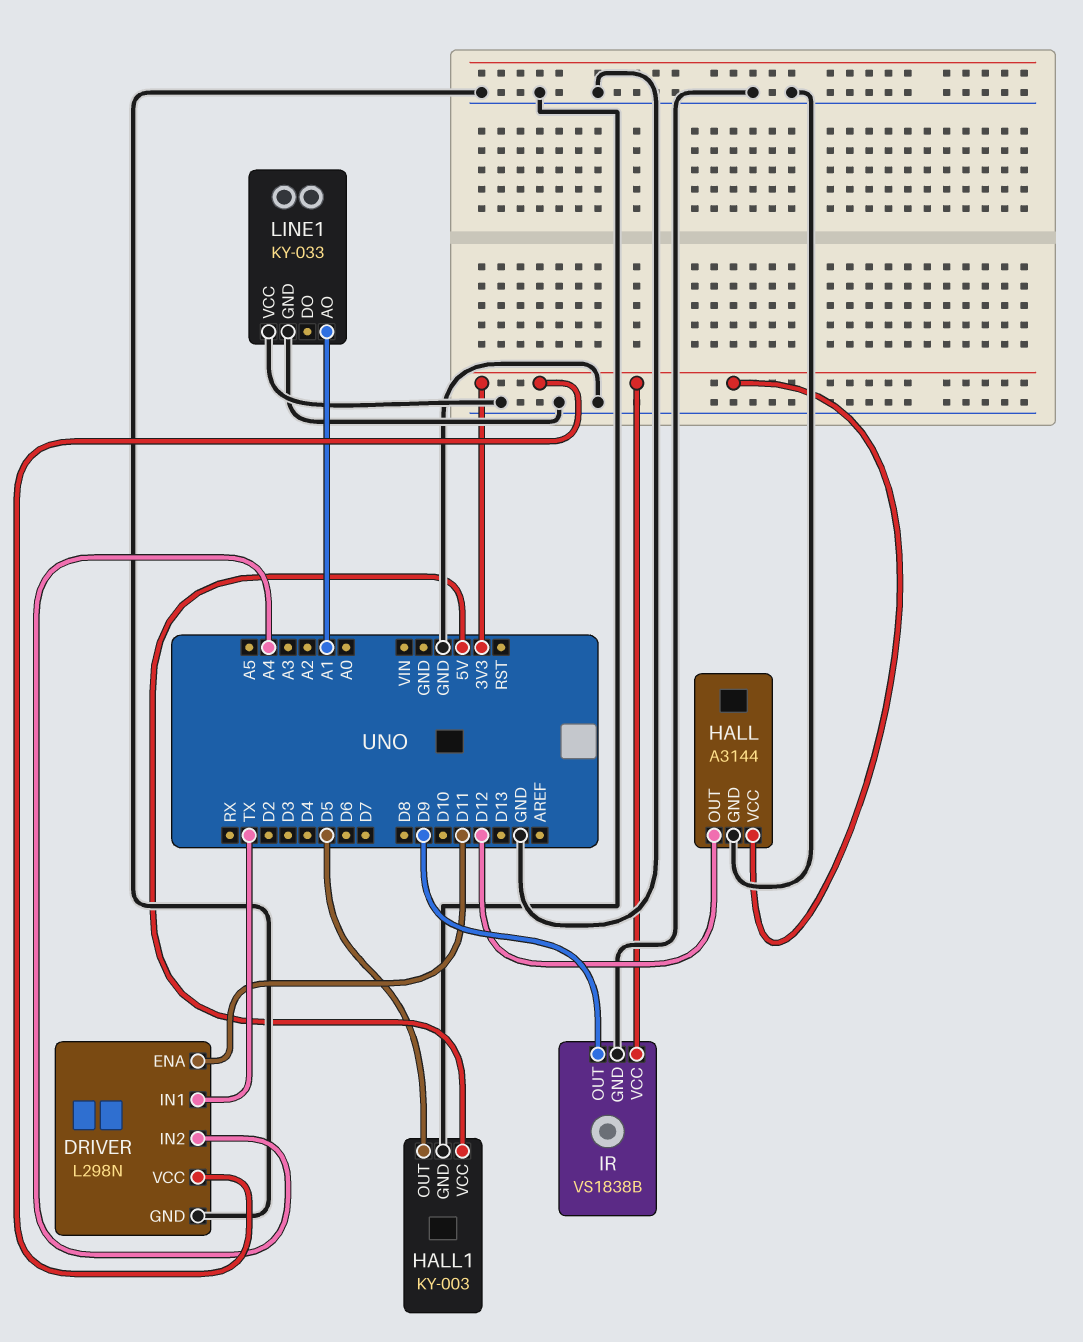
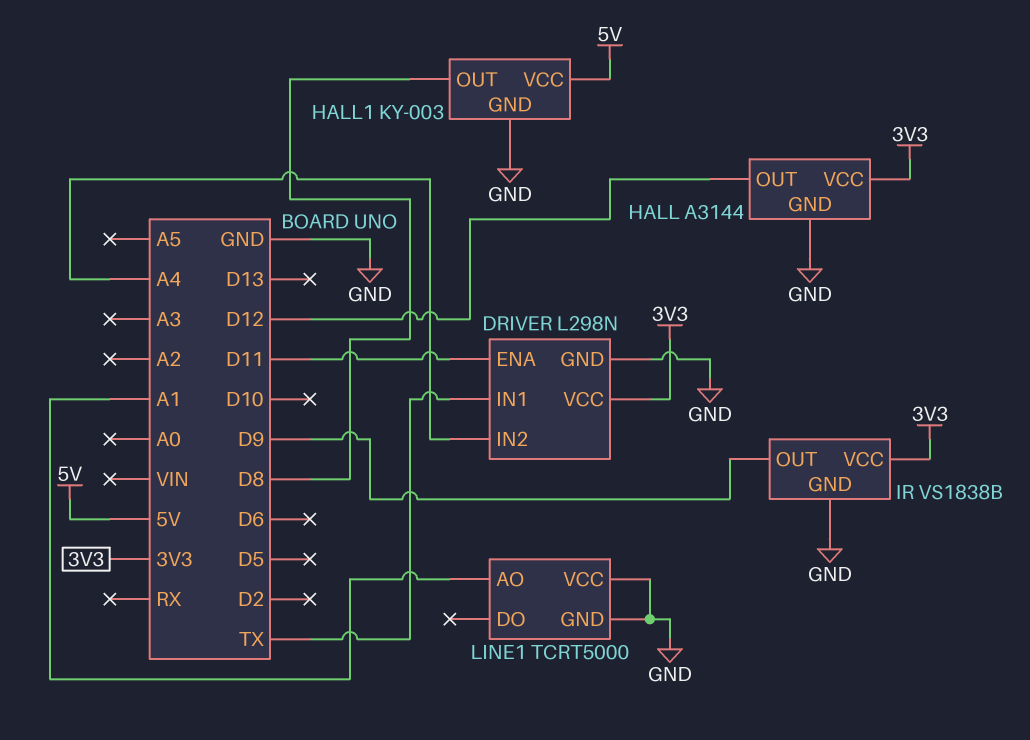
HALL1 pin OUT: D5 -> D8
LINE1: KY-033 -> TCRT5000

